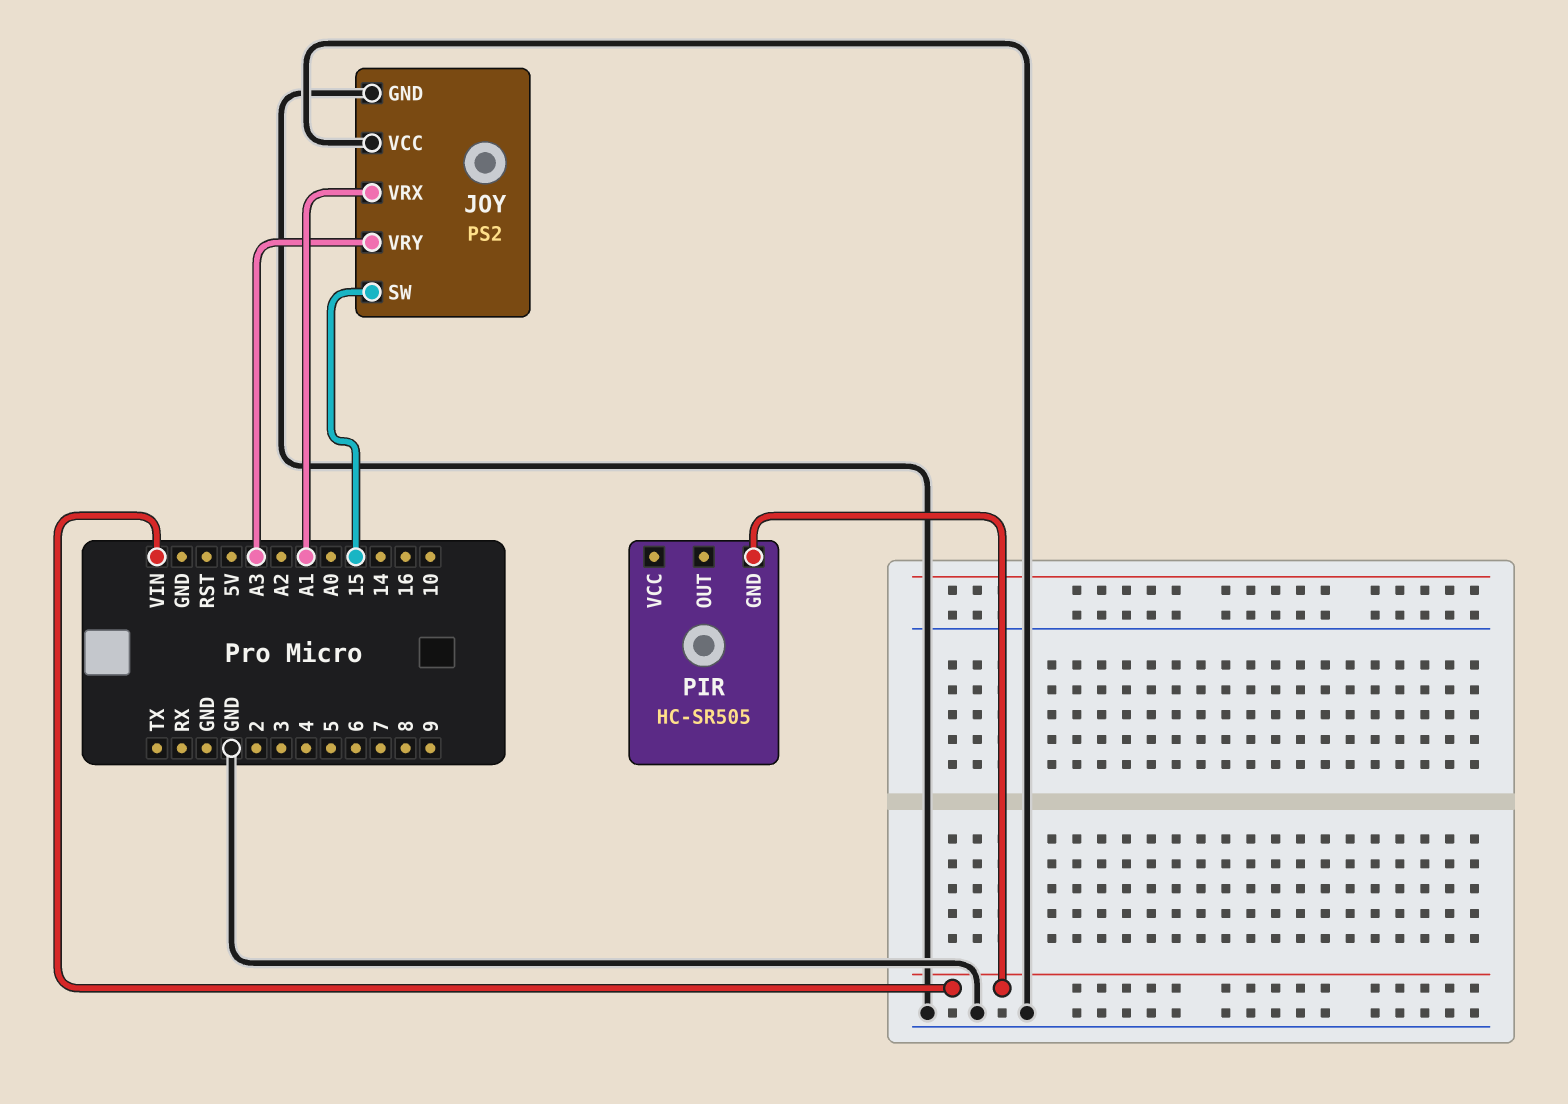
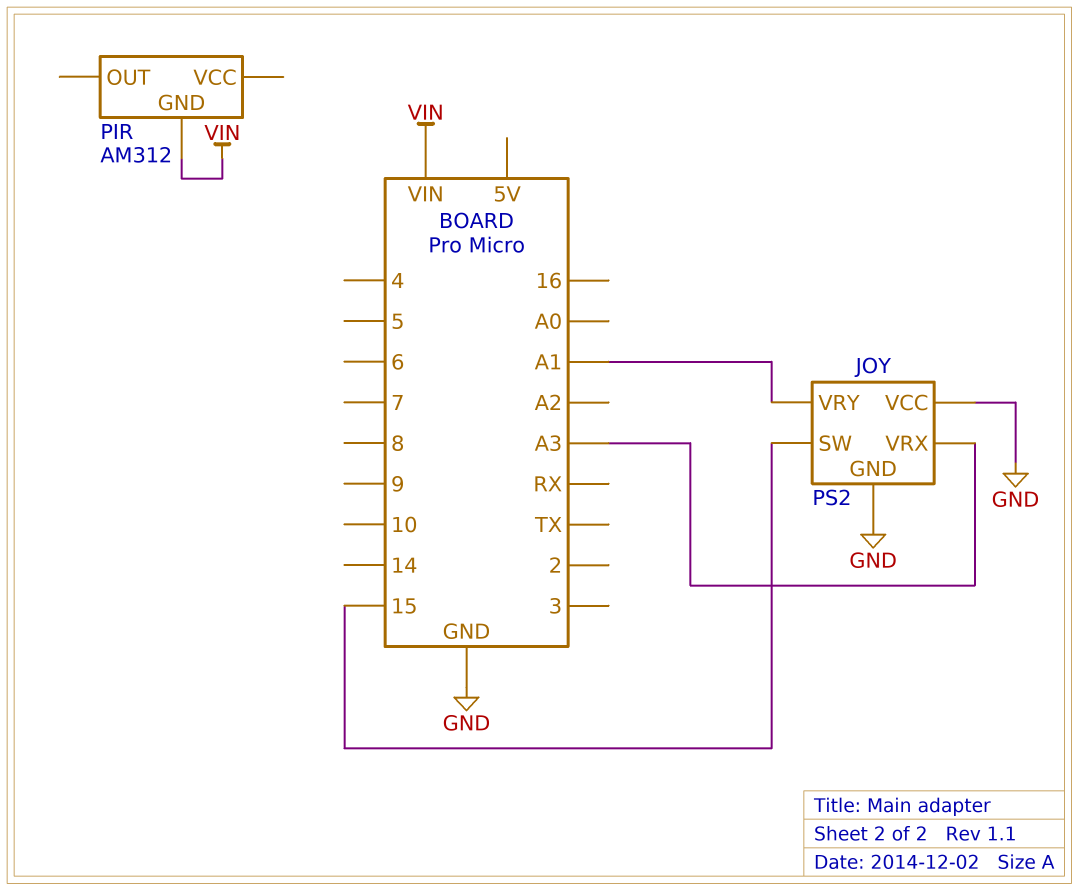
JOY pin VRX: A1 -> A3
JOY pin VRY: A3 -> A1
PIR: HC-SR505 -> AM312

